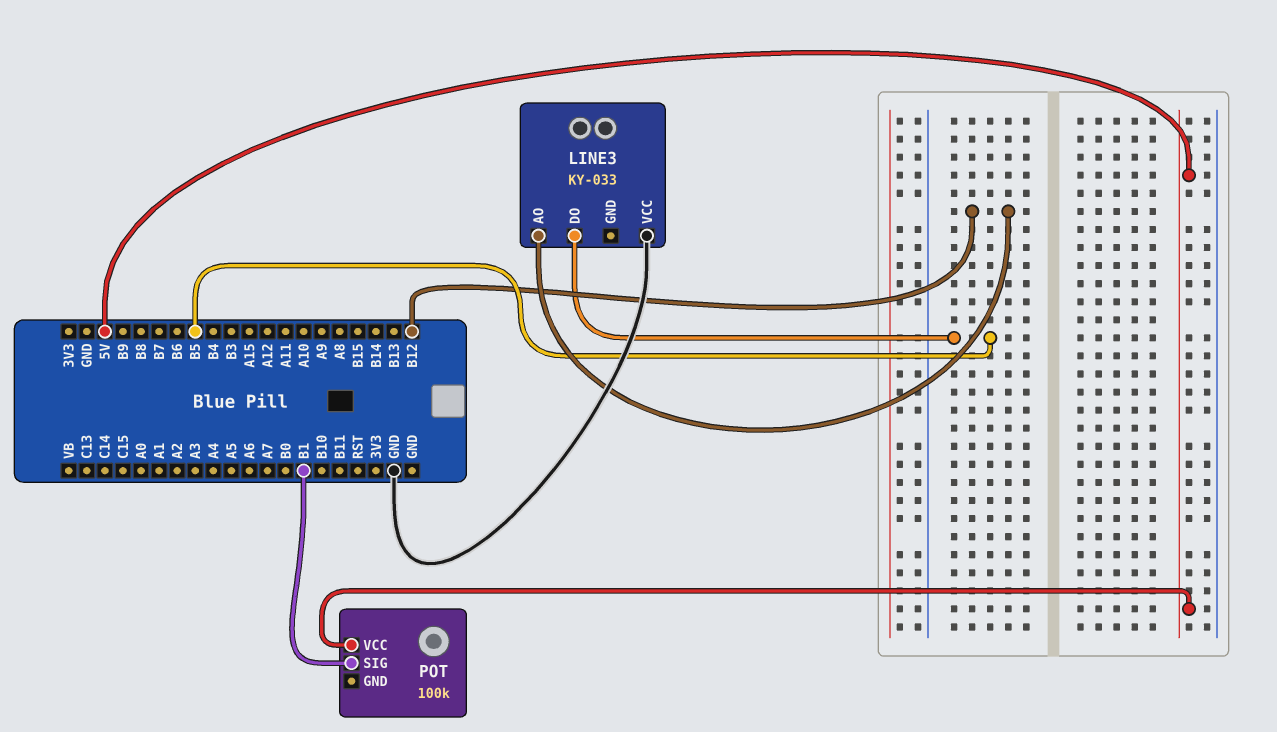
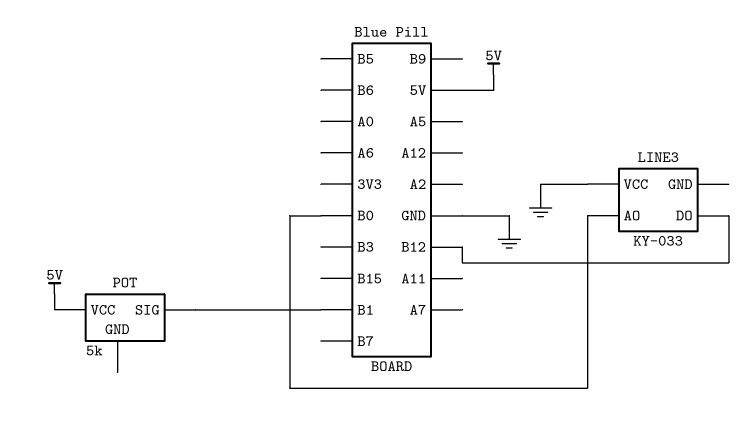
LINE3 pin AO: B12 -> B0
LINE3 pin DO: B5 -> B12
POT: 100k -> 5k

